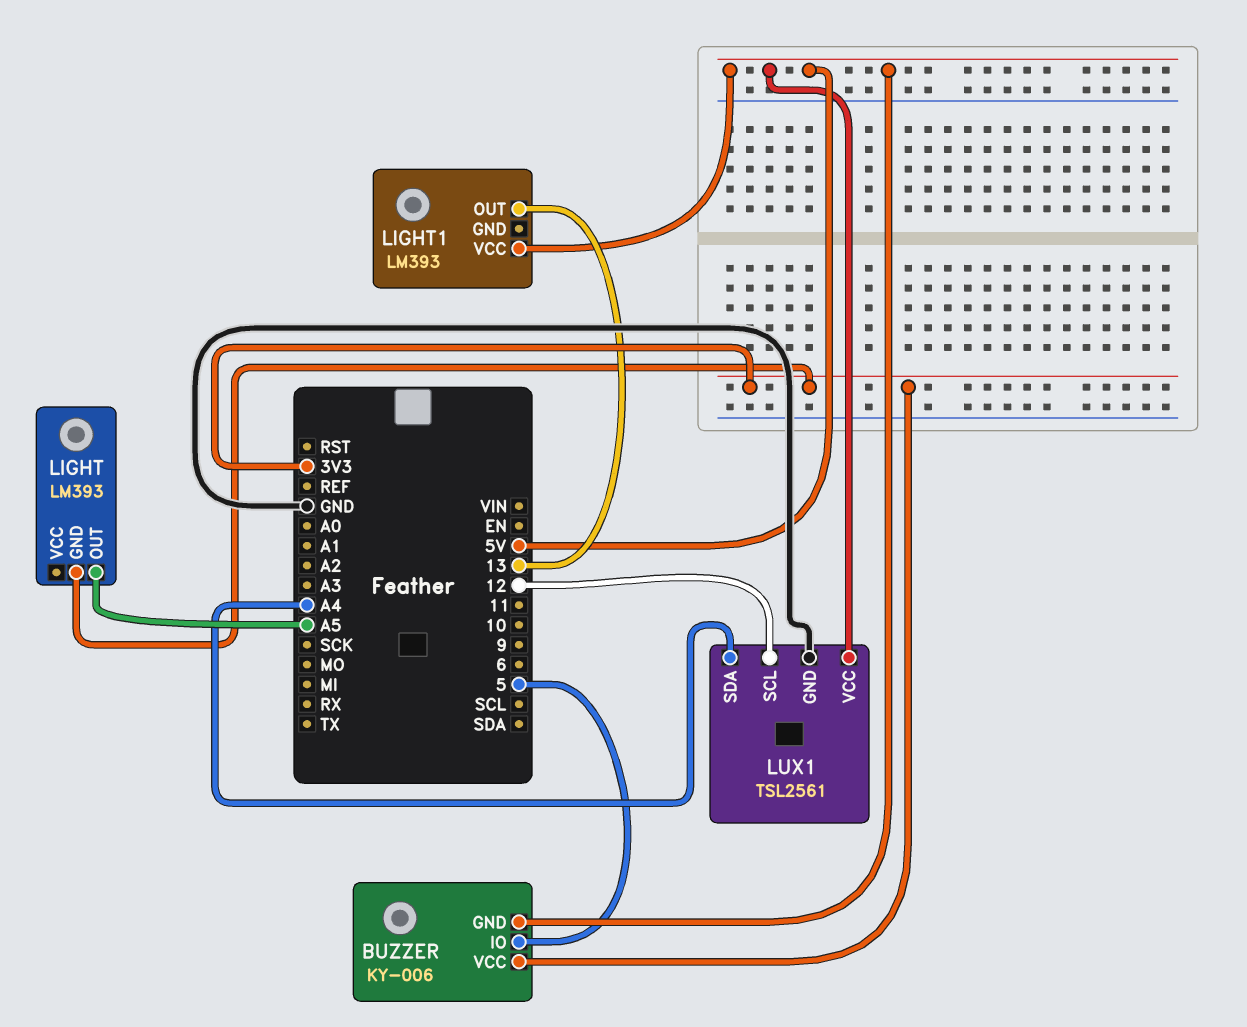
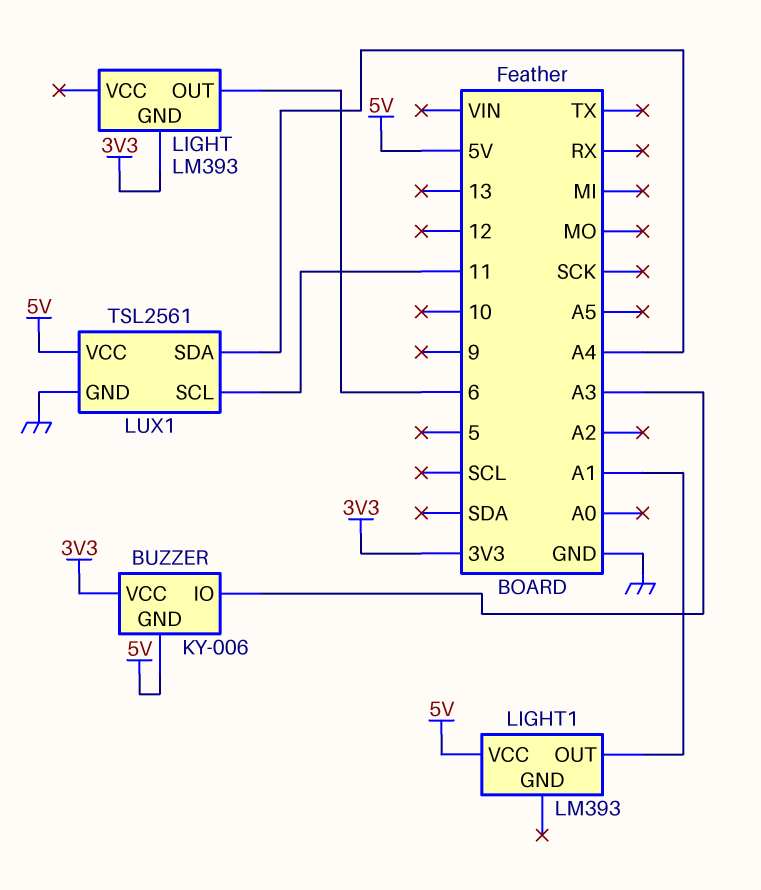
BUZZER pin IO: 5 -> A3
LIGHT pin OUT: A5 -> 6
LIGHT1 pin OUT: 13 -> A1
LUX1 pin SCL: 12 -> 11

